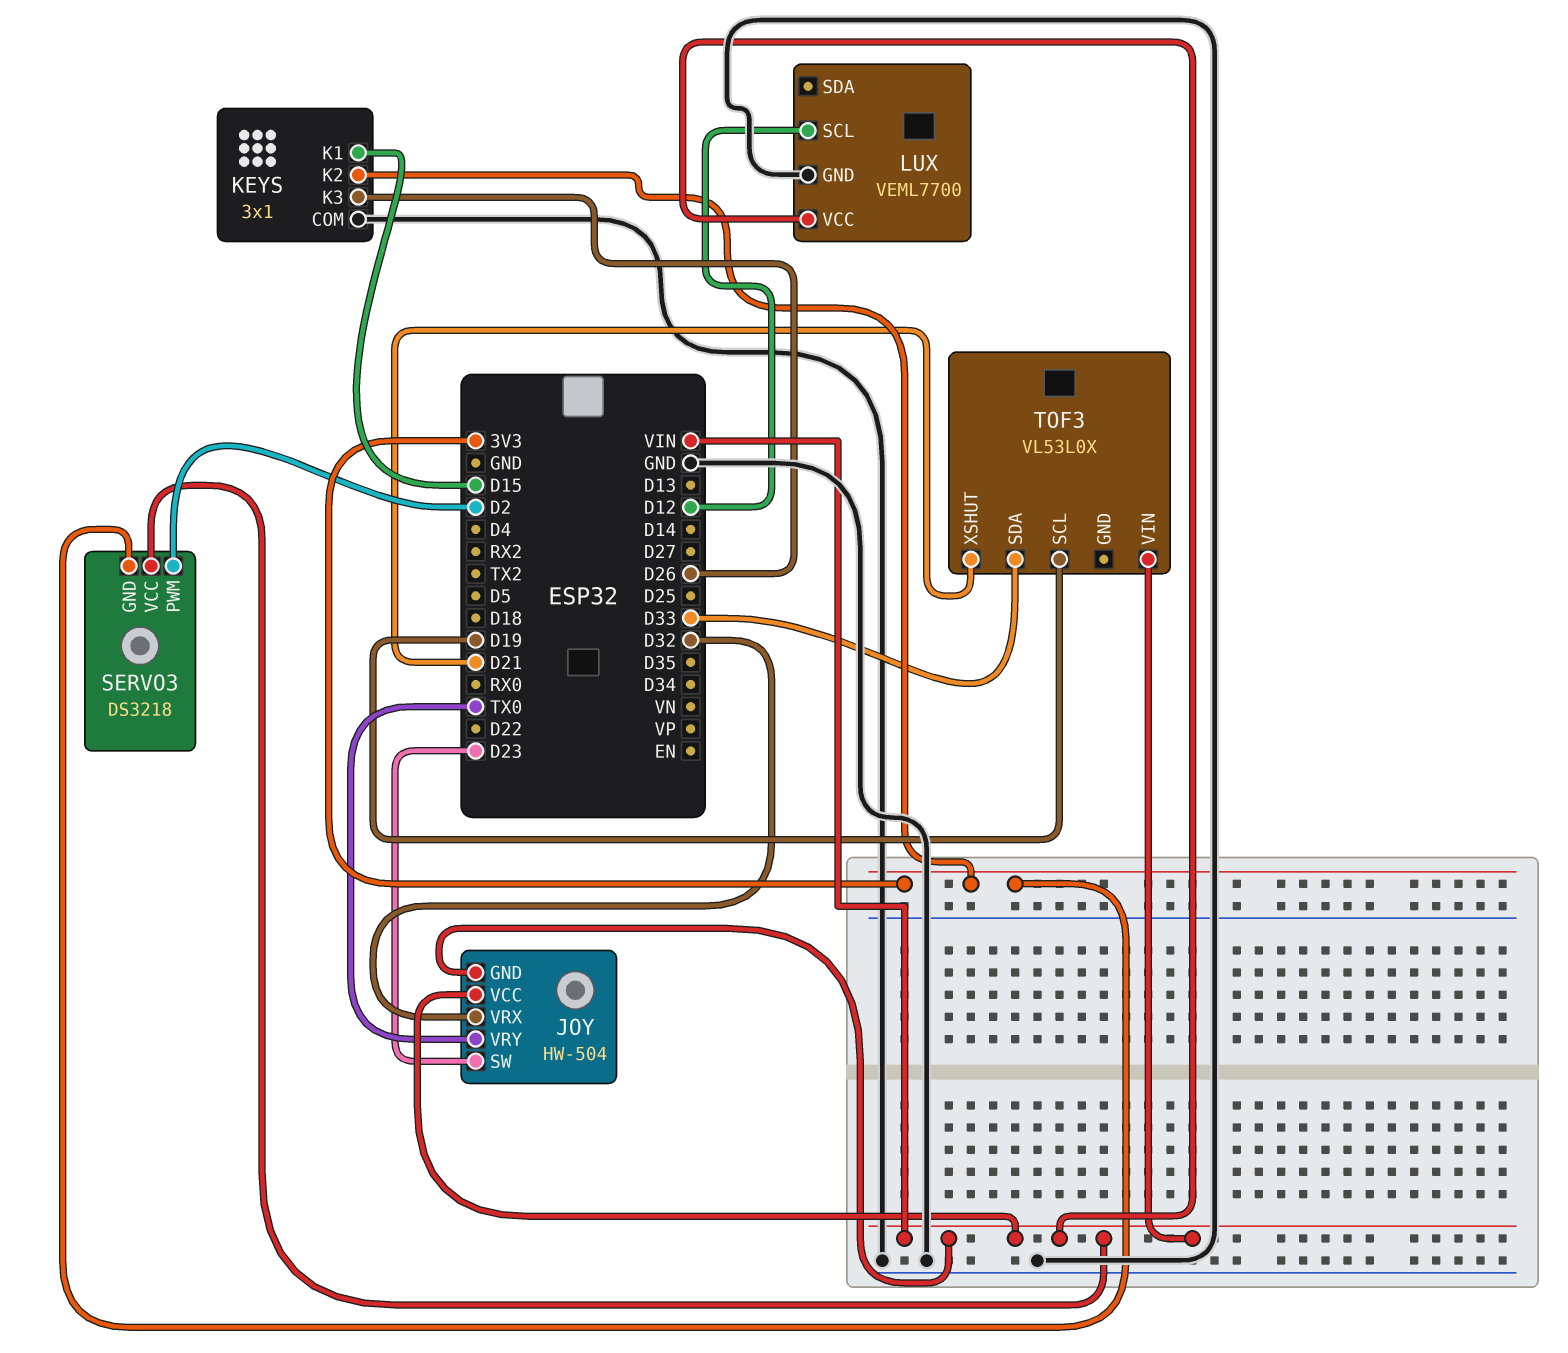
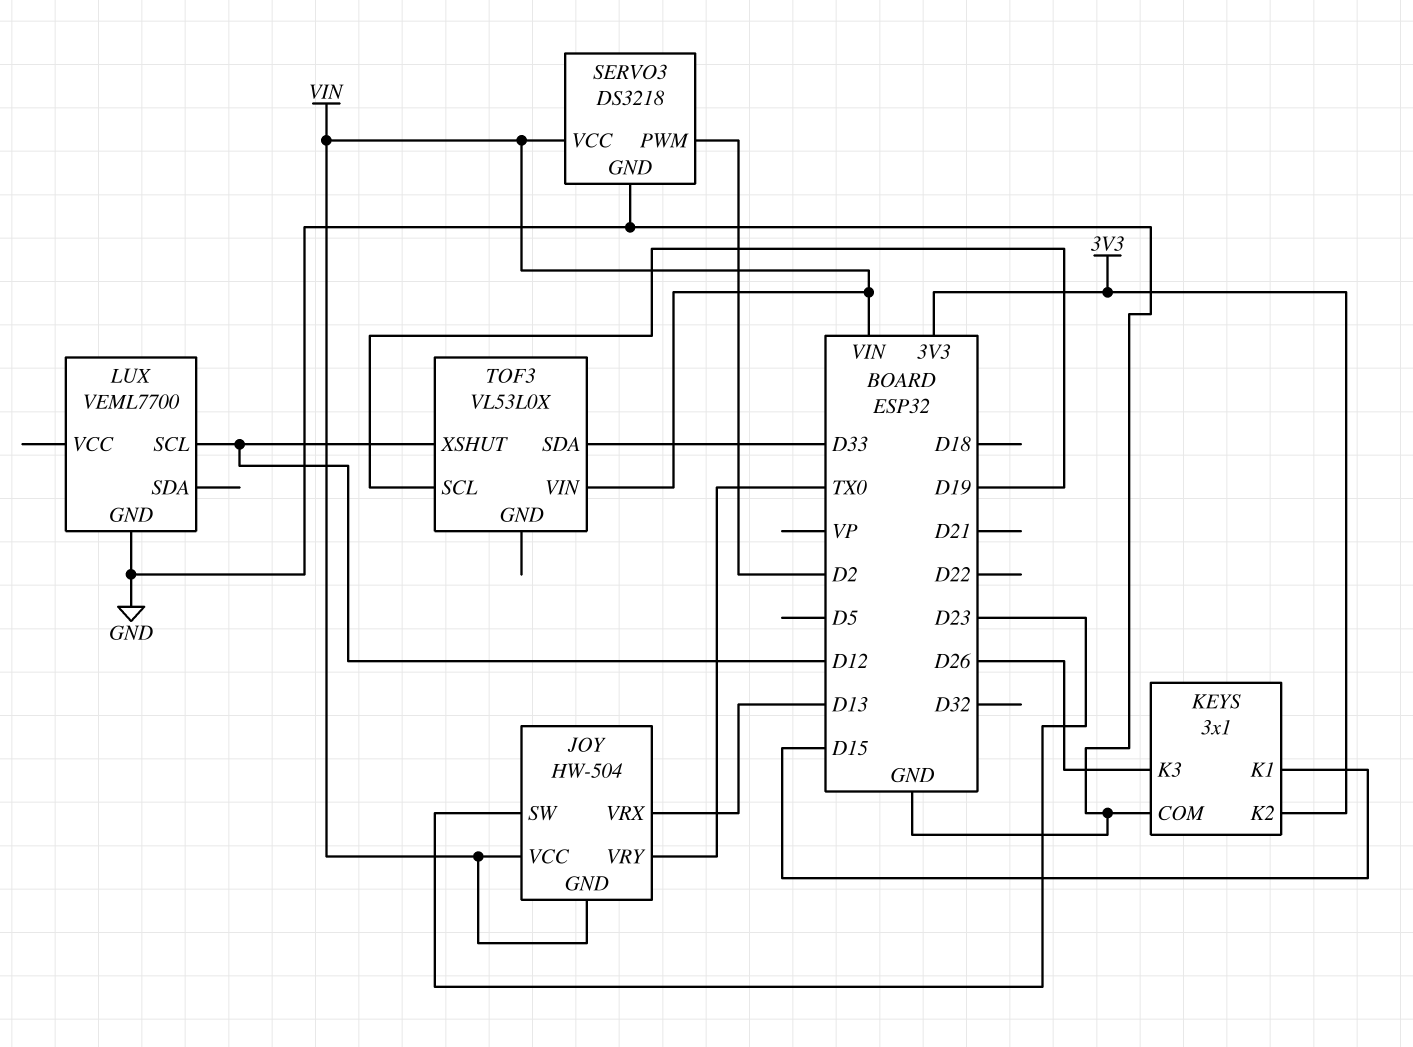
JOY pin VRX: D32 -> D13
LUX pin VCC: VIN -> none
SERVO3 pin GND: 3V3 -> GND
TOF3 pin XSHUT: D21 -> D12

